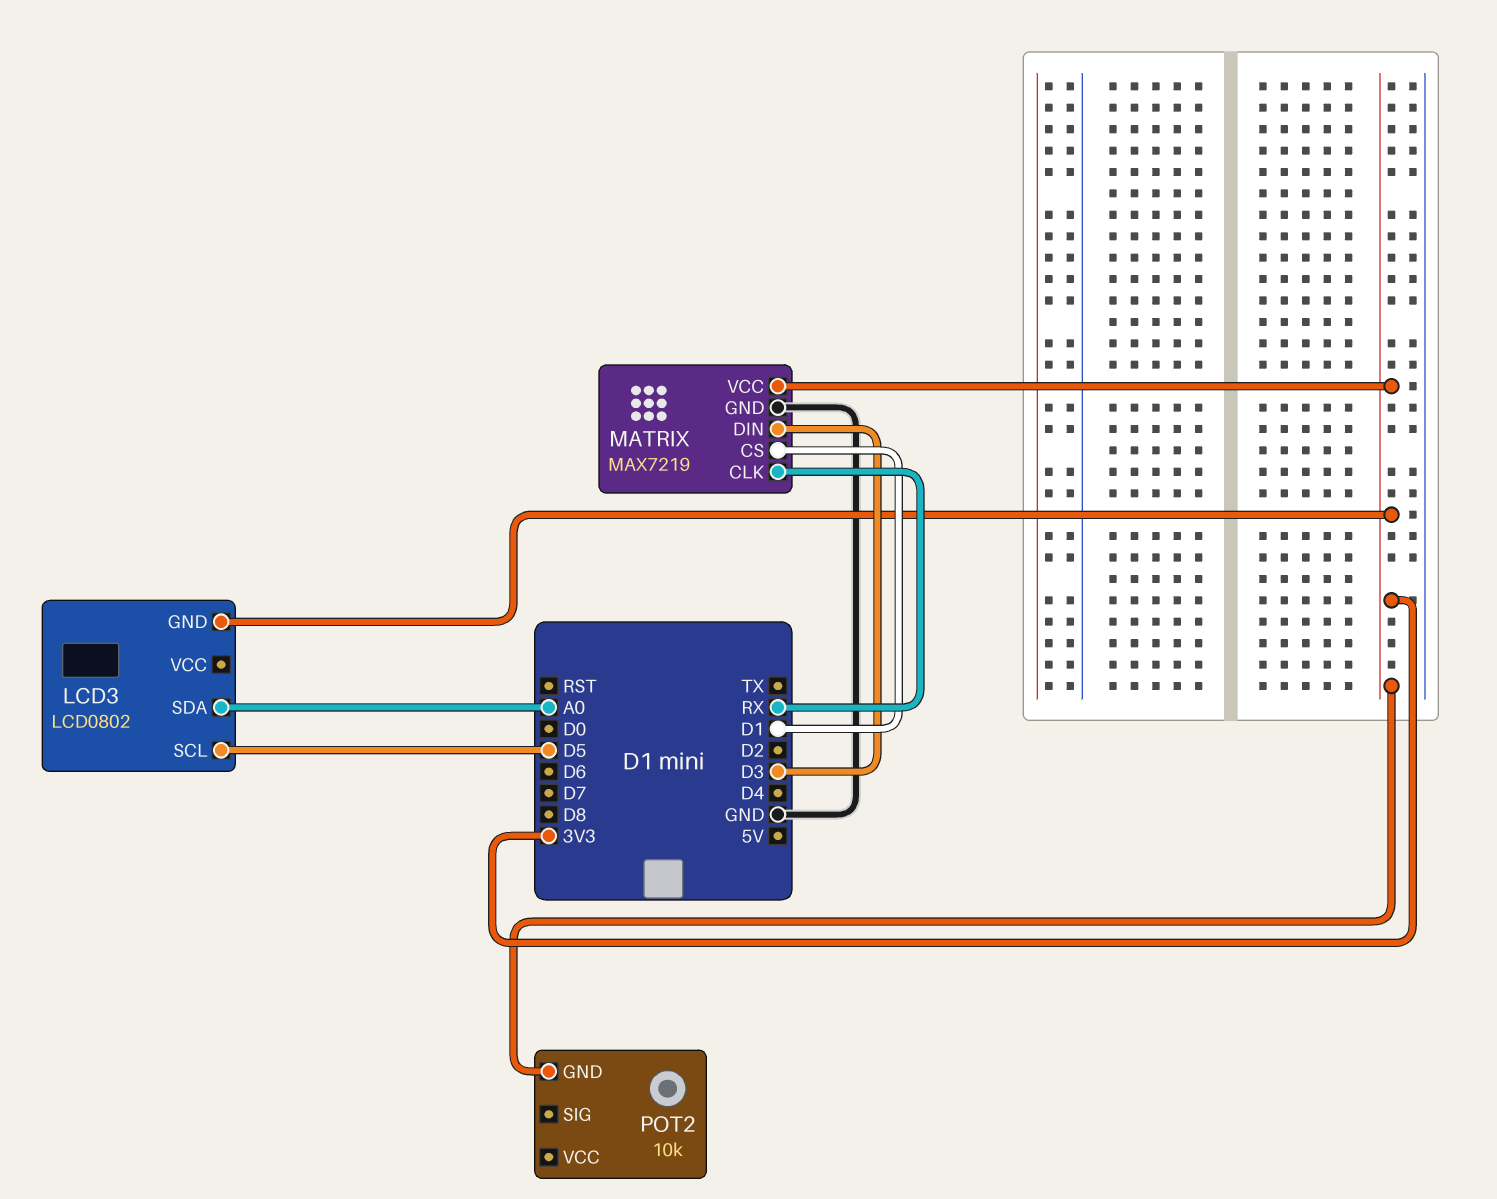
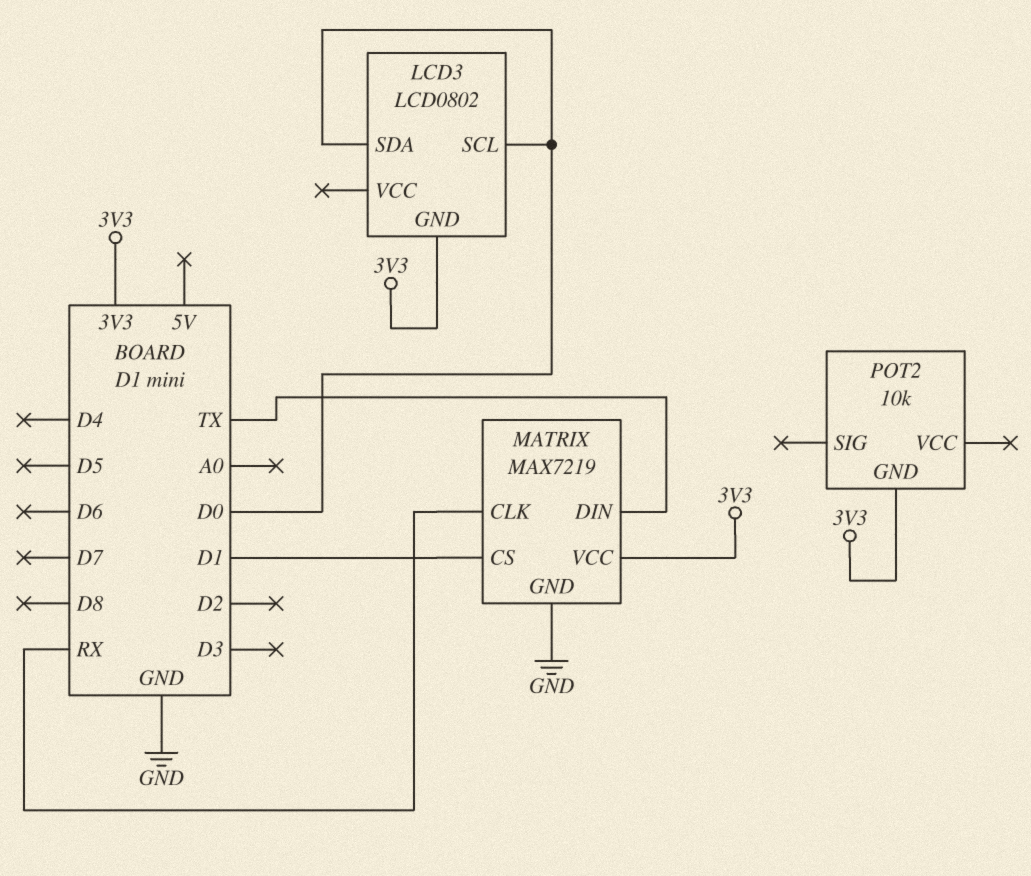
LCD3 pin SCL: D5 -> D0
LCD3 pin SDA: A0 -> D0
MATRIX pin DIN: D3 -> TX

